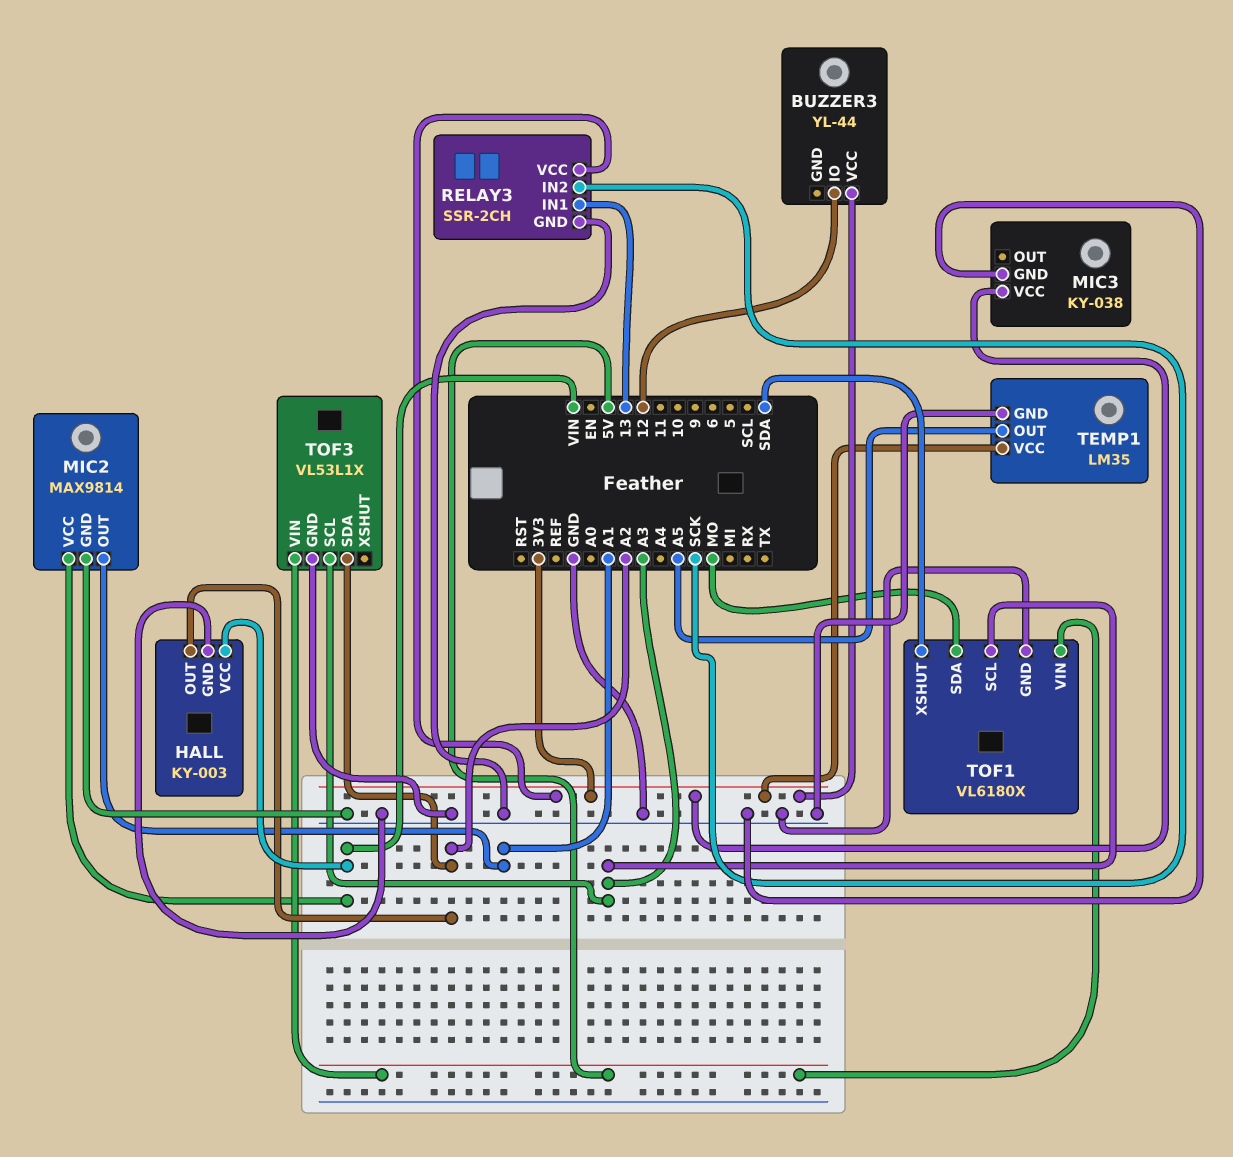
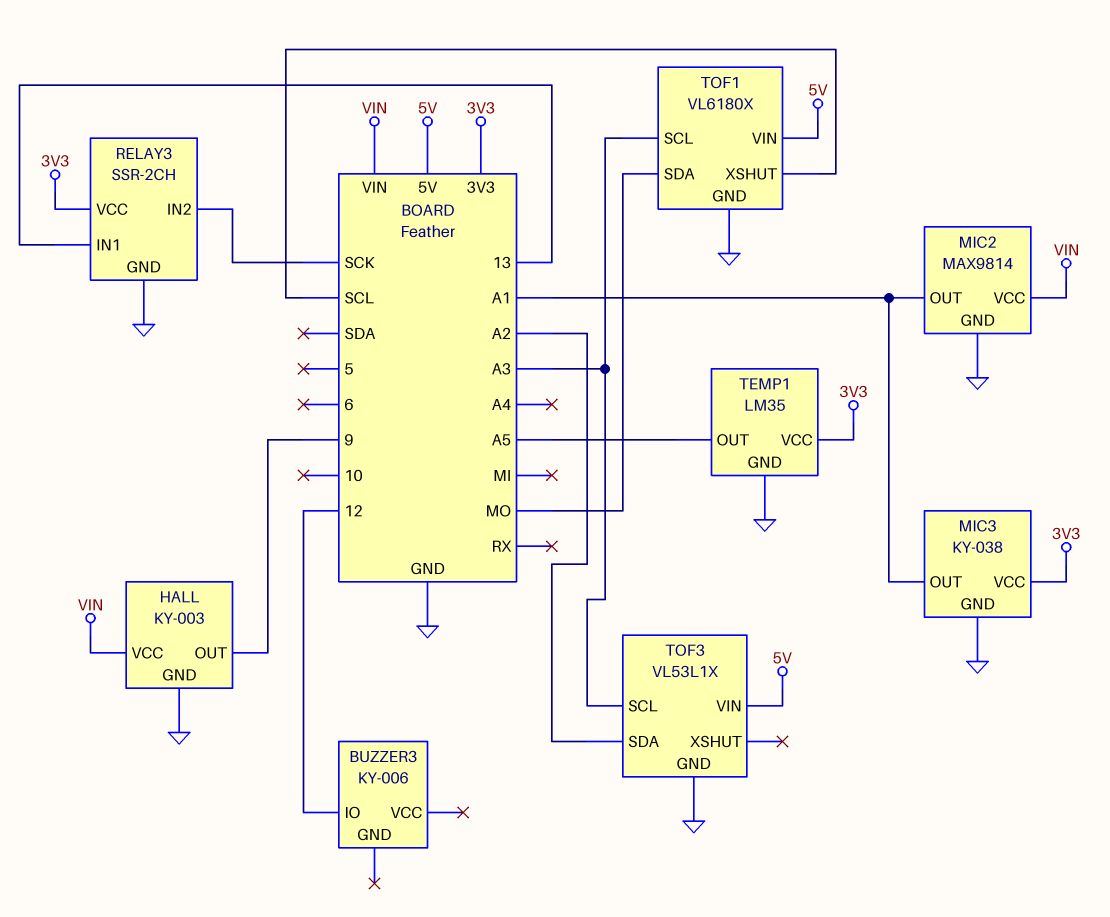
BUZZER3: YL-44 -> KY-006
BUZZER3 pin VCC: 3V3 -> none
HALL pin OUT: A2 -> 9
MIC3 pin OUT: none -> A1
TOF1 pin XSHUT: SDA -> SCL

